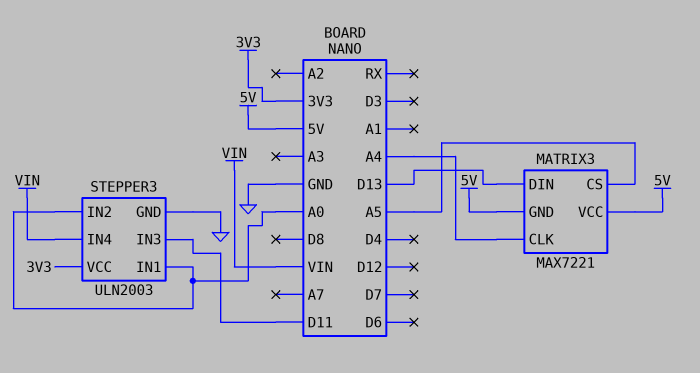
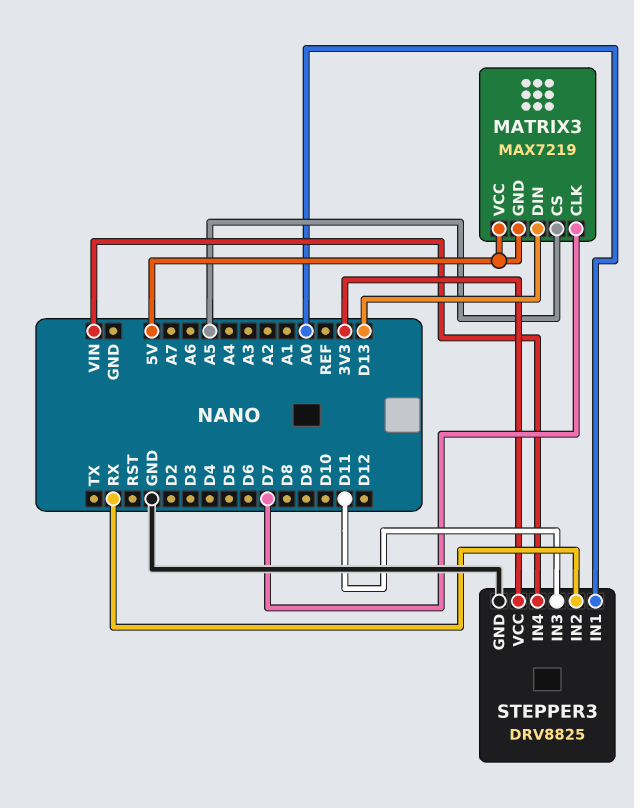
MATRIX3: MAX7221 -> MAX7219
MATRIX3 pin CLK: A4 -> D7
STEPPER3: ULN2003 -> DRV8825
STEPPER3 pin IN2: A0 -> RX

